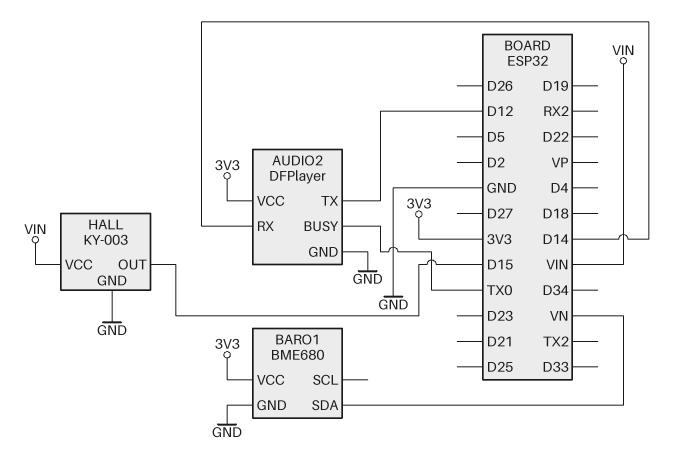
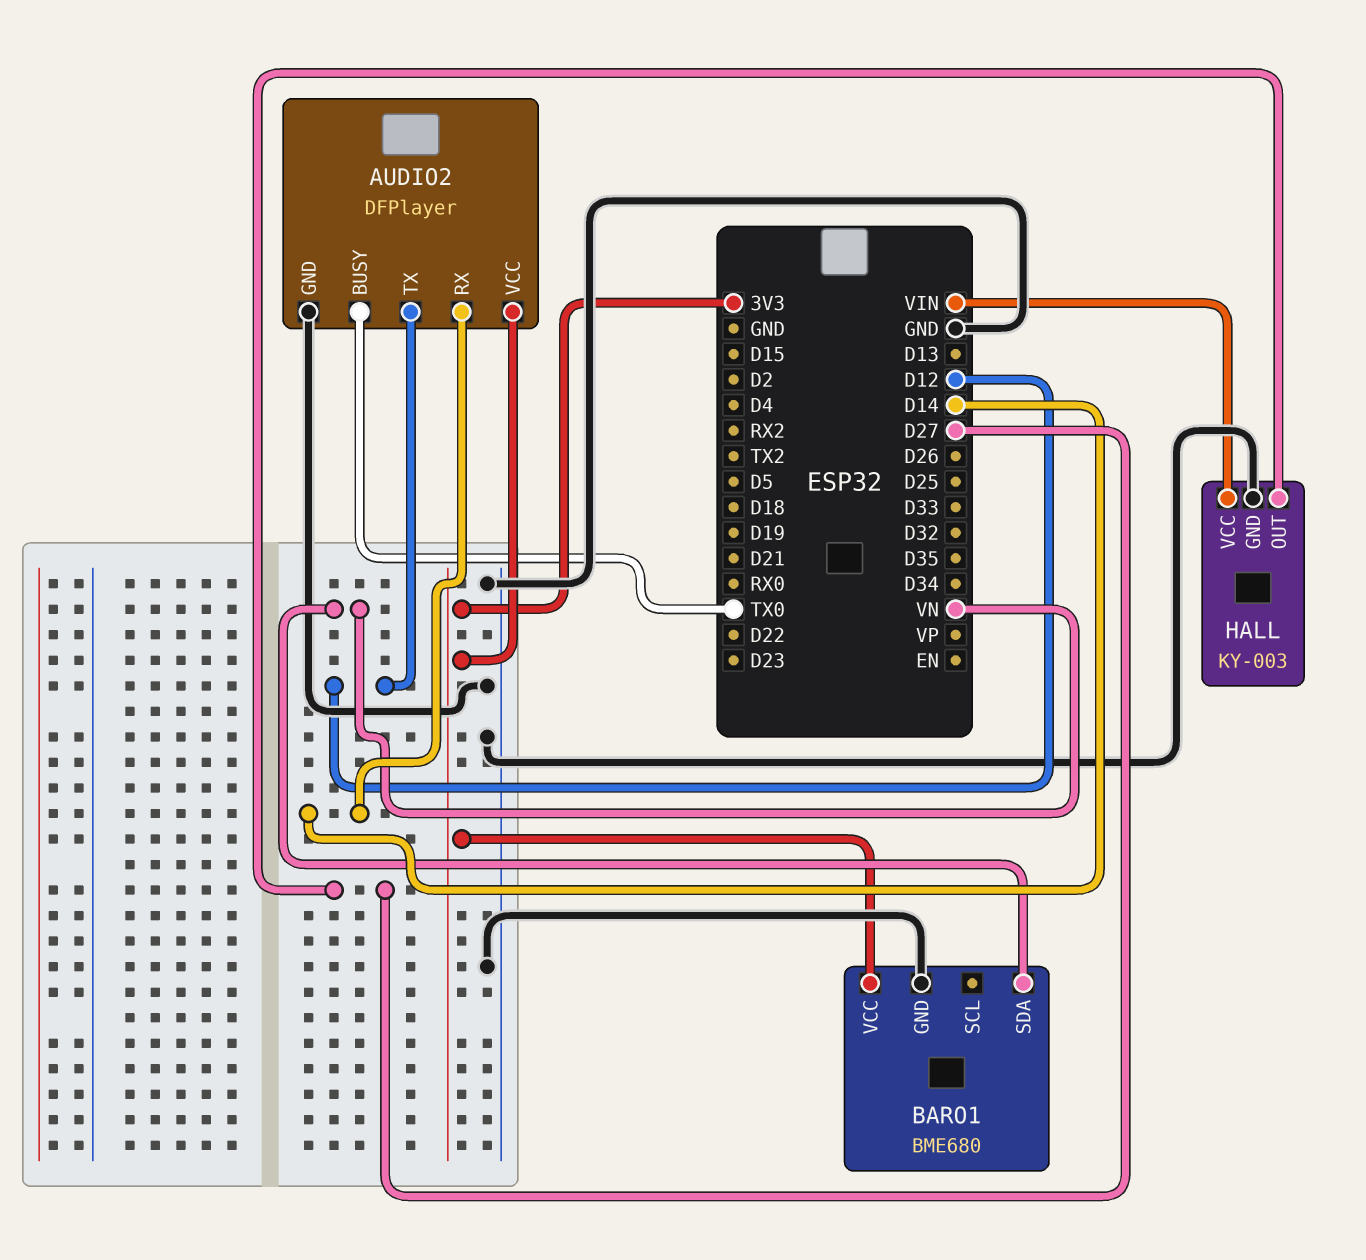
HALL pin OUT: D15 -> D27

